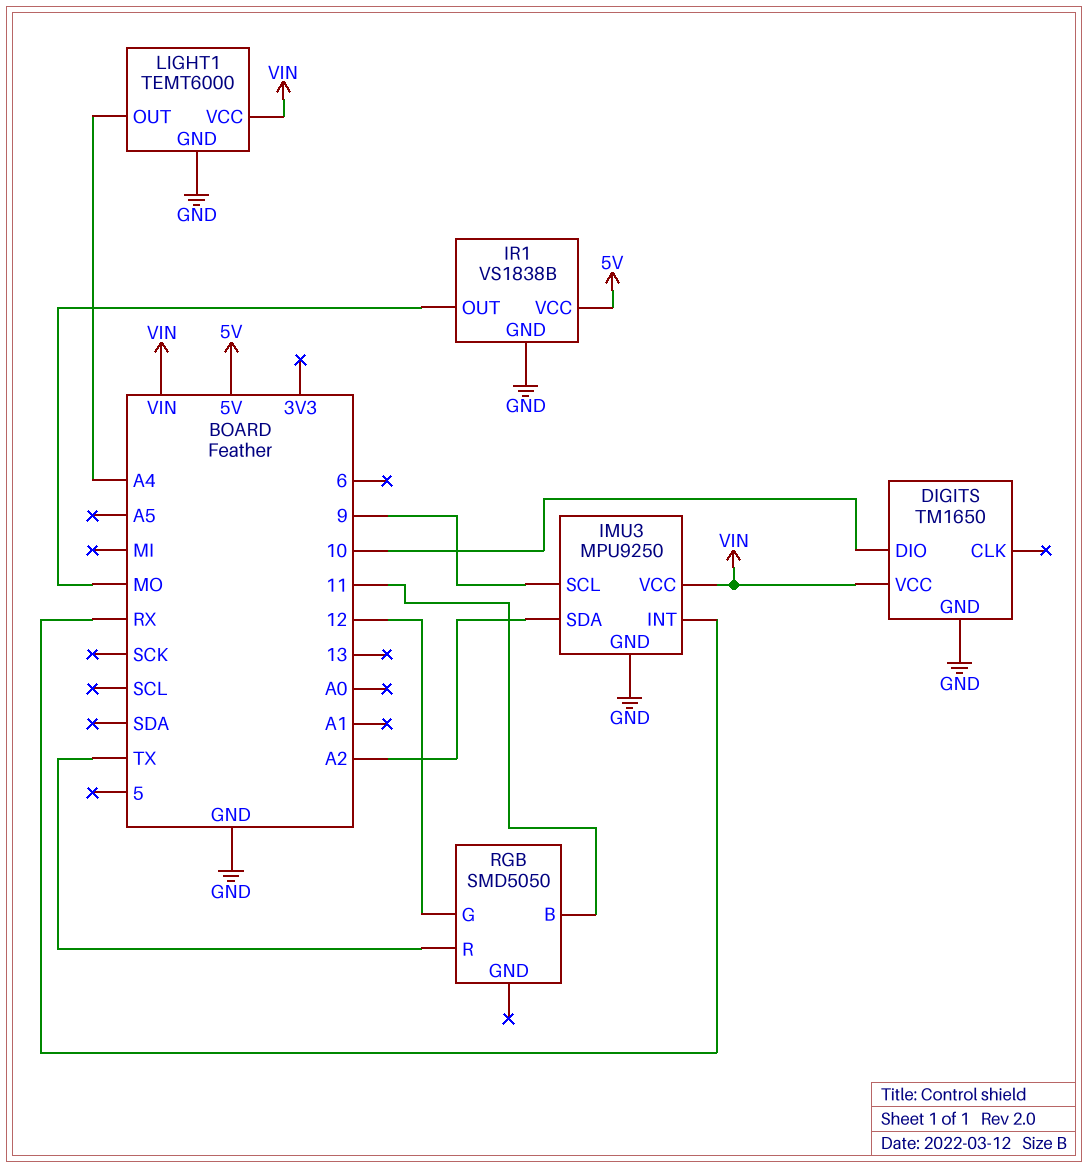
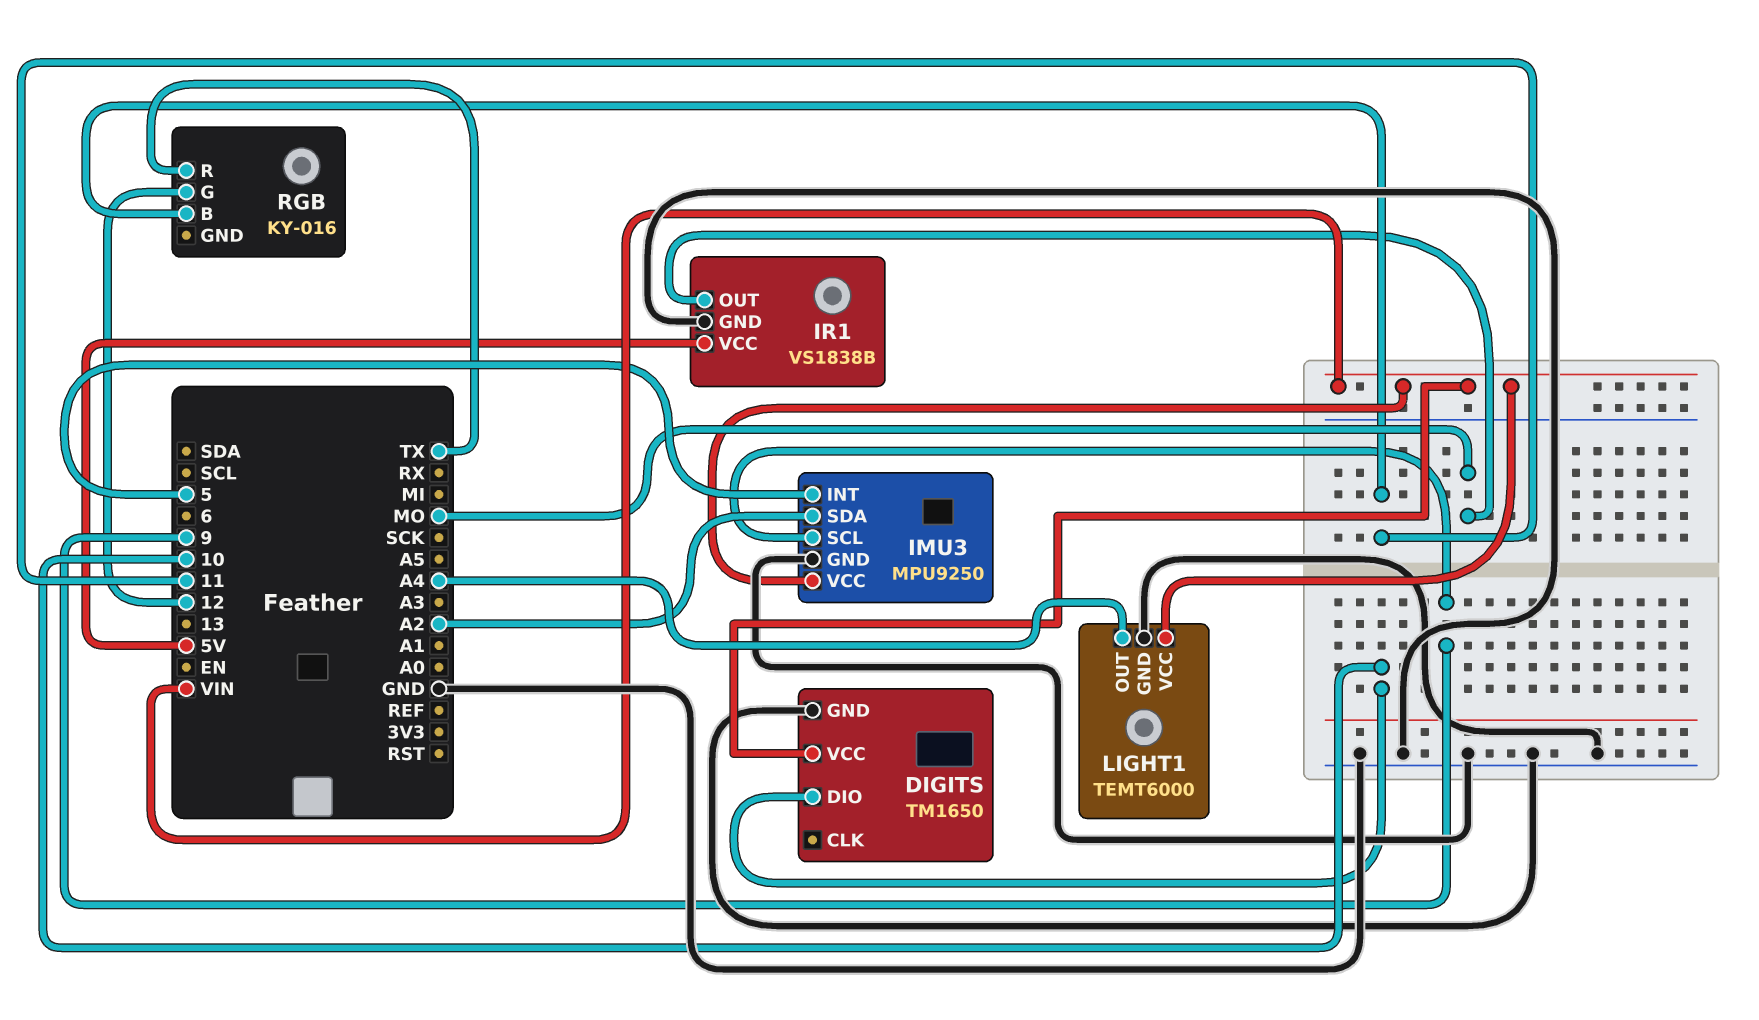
IMU3 pin INT: RX -> 5
RGB: SMD5050 -> KY-016

